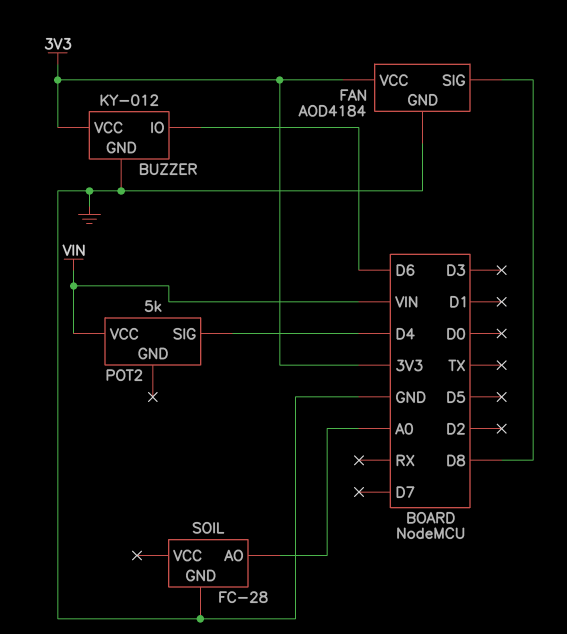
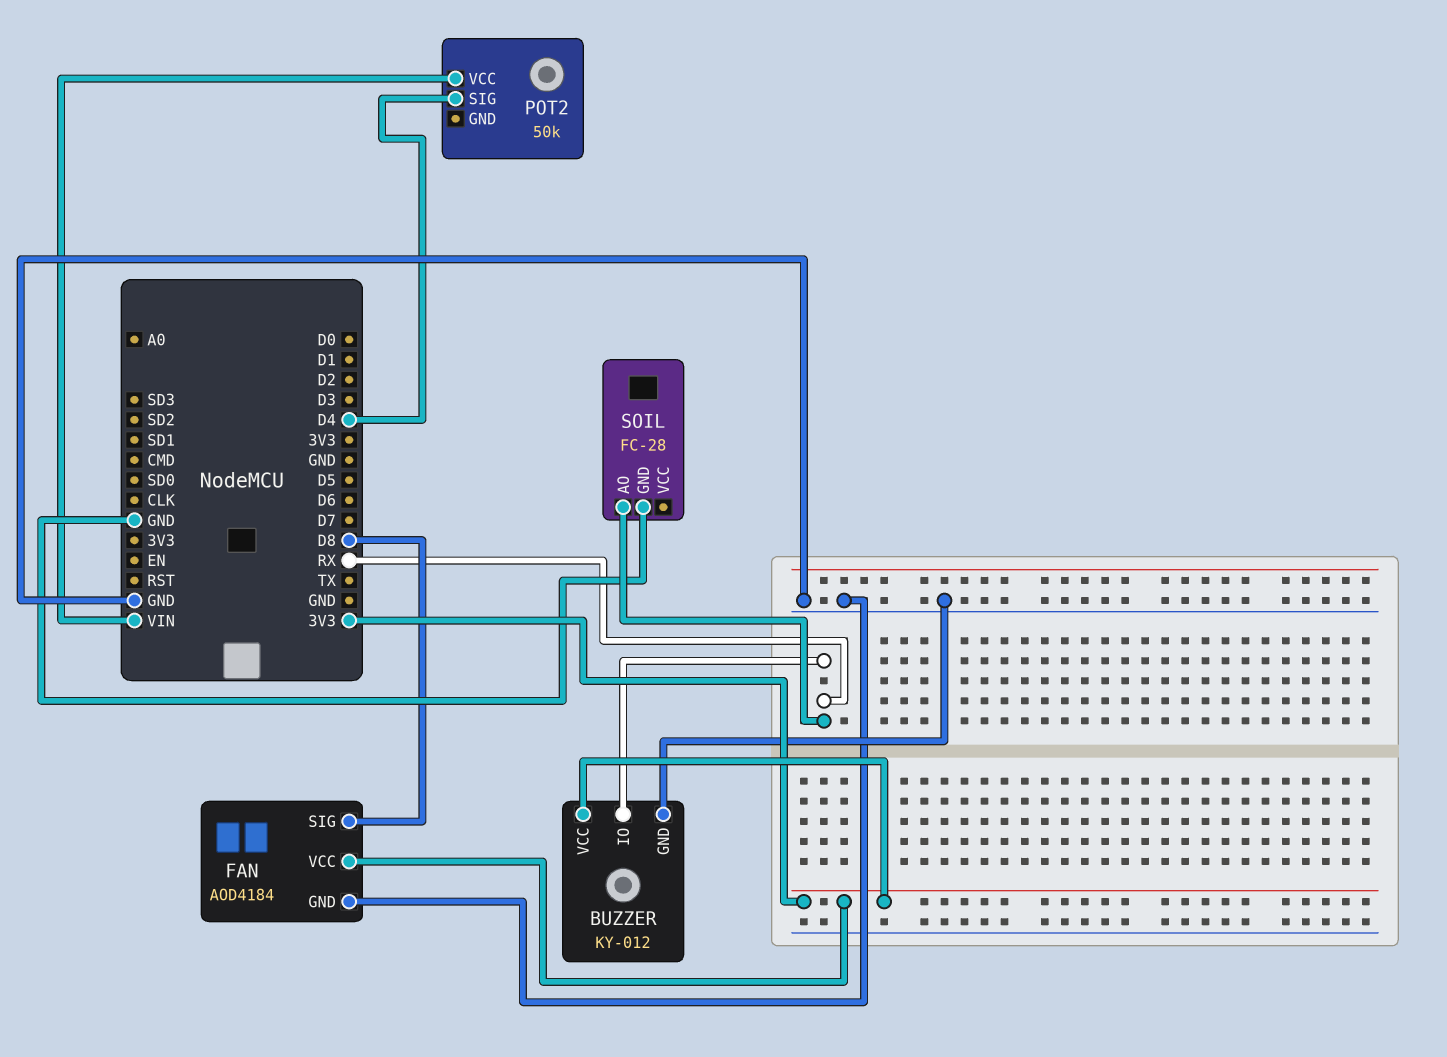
BUZZER pin IO: D6 -> RX
POT2: 5k -> 50k
SOIL pin AO: A0 -> RX

